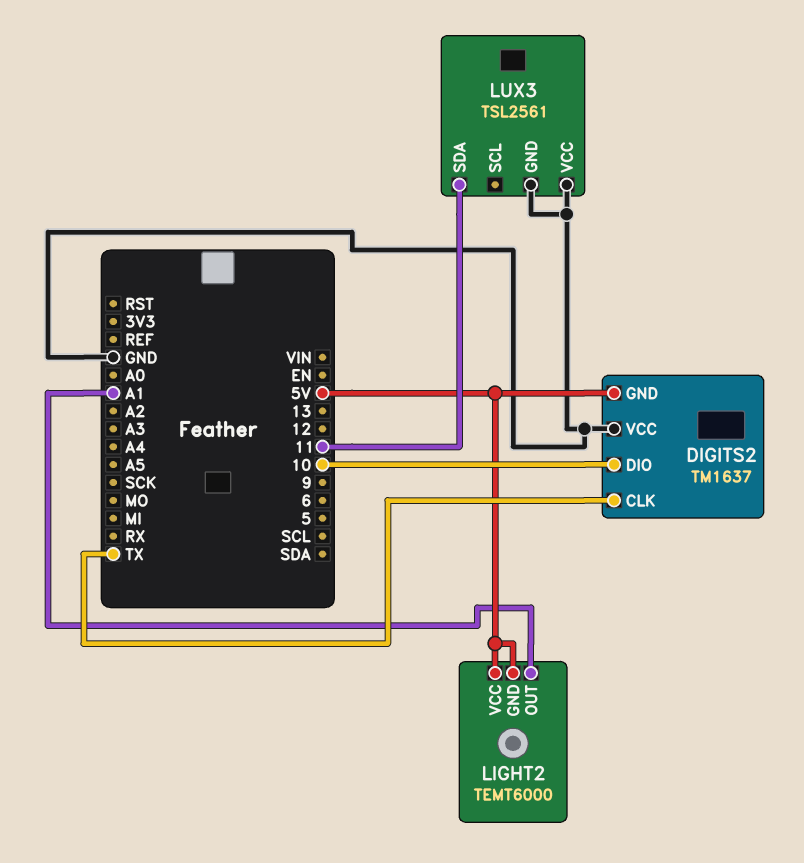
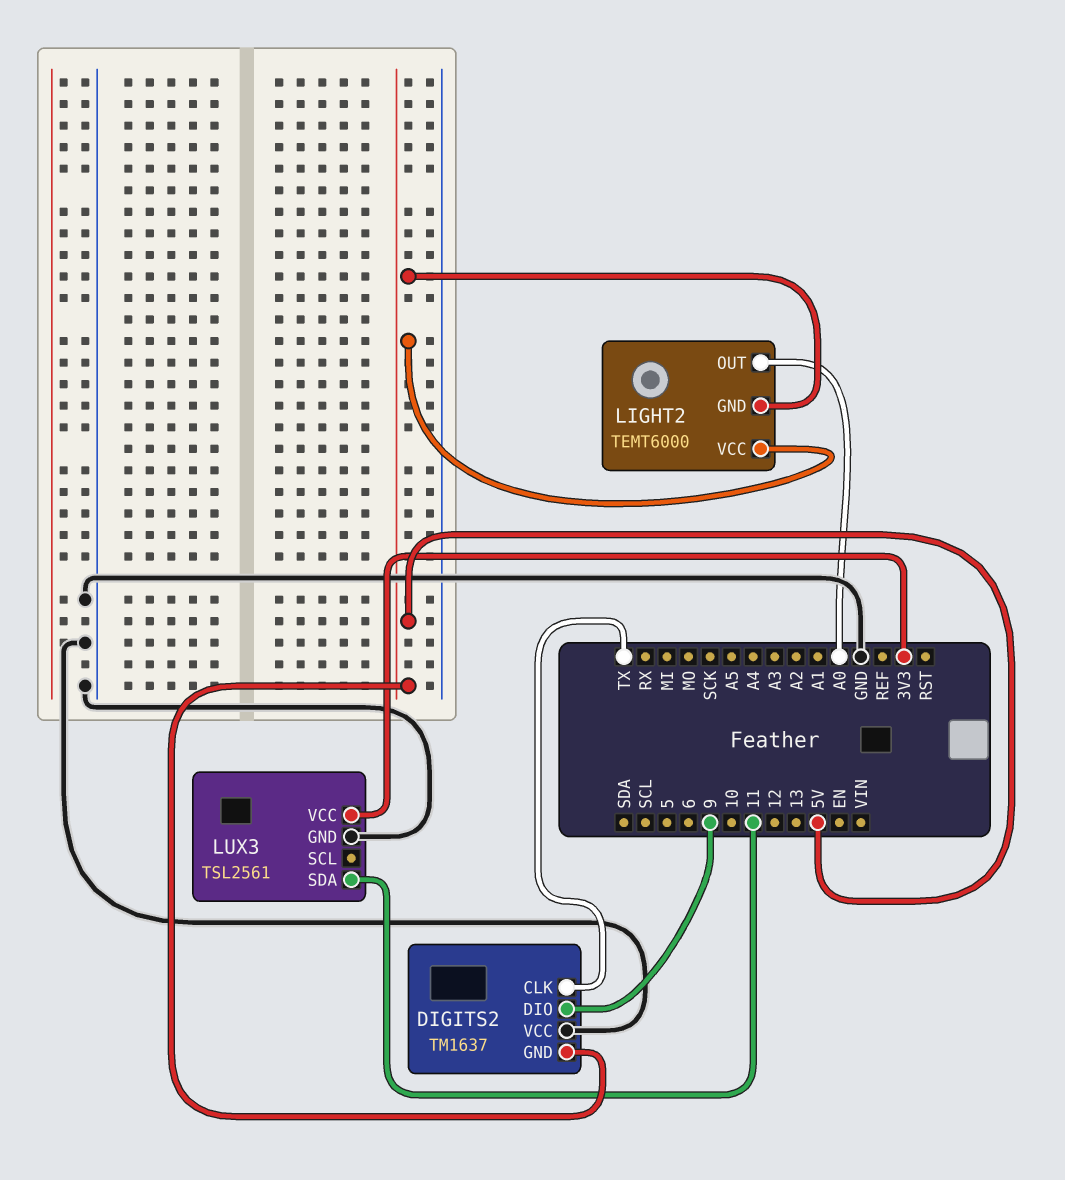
DIGITS2 pin DIO: 10 -> 9
LIGHT2 pin OUT: A1 -> A0
LUX3 pin VCC: GND -> 3V3

